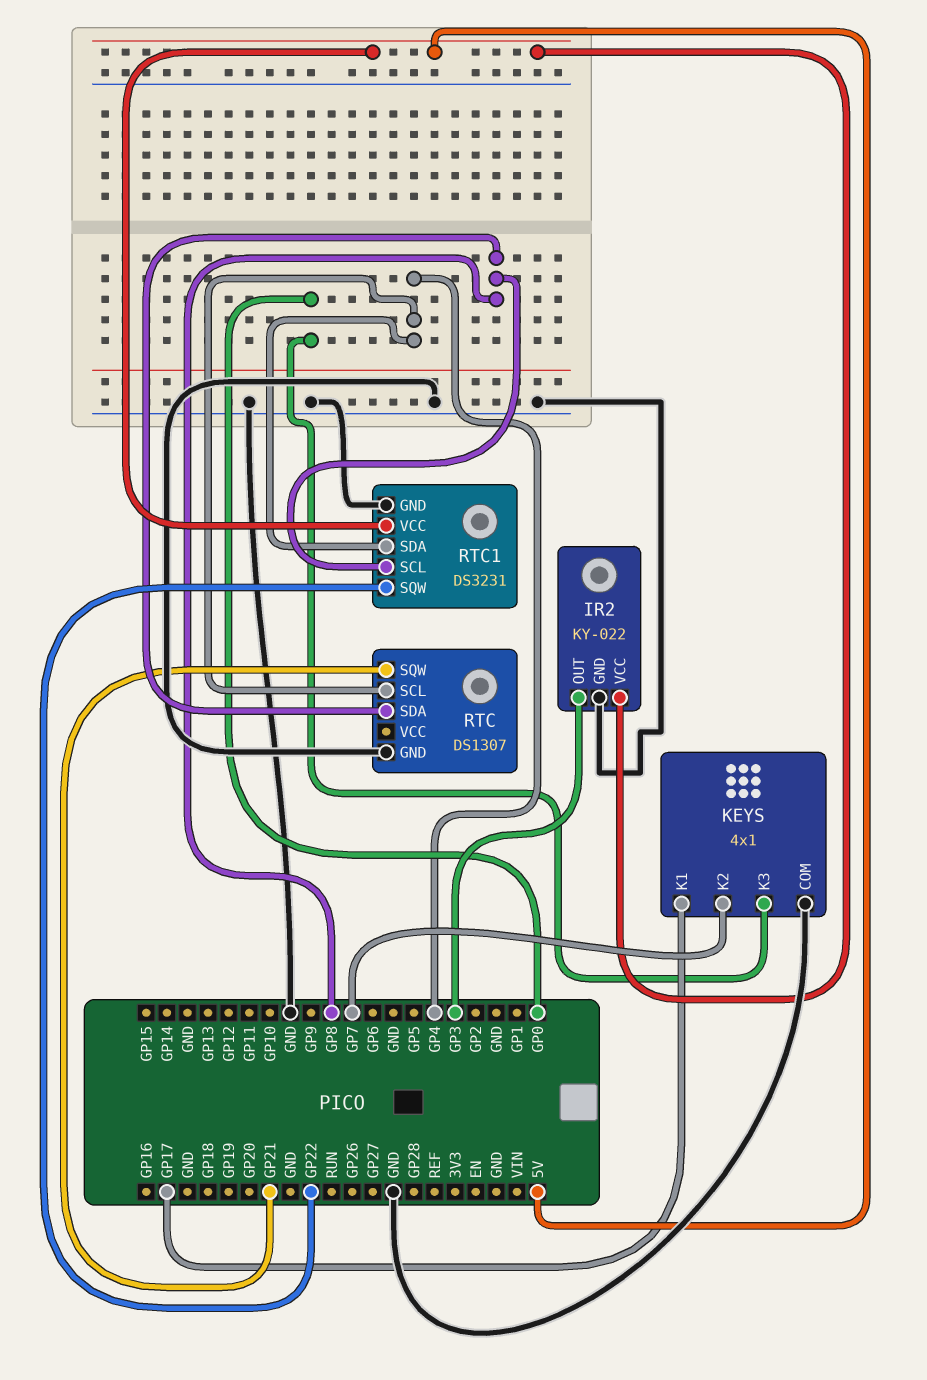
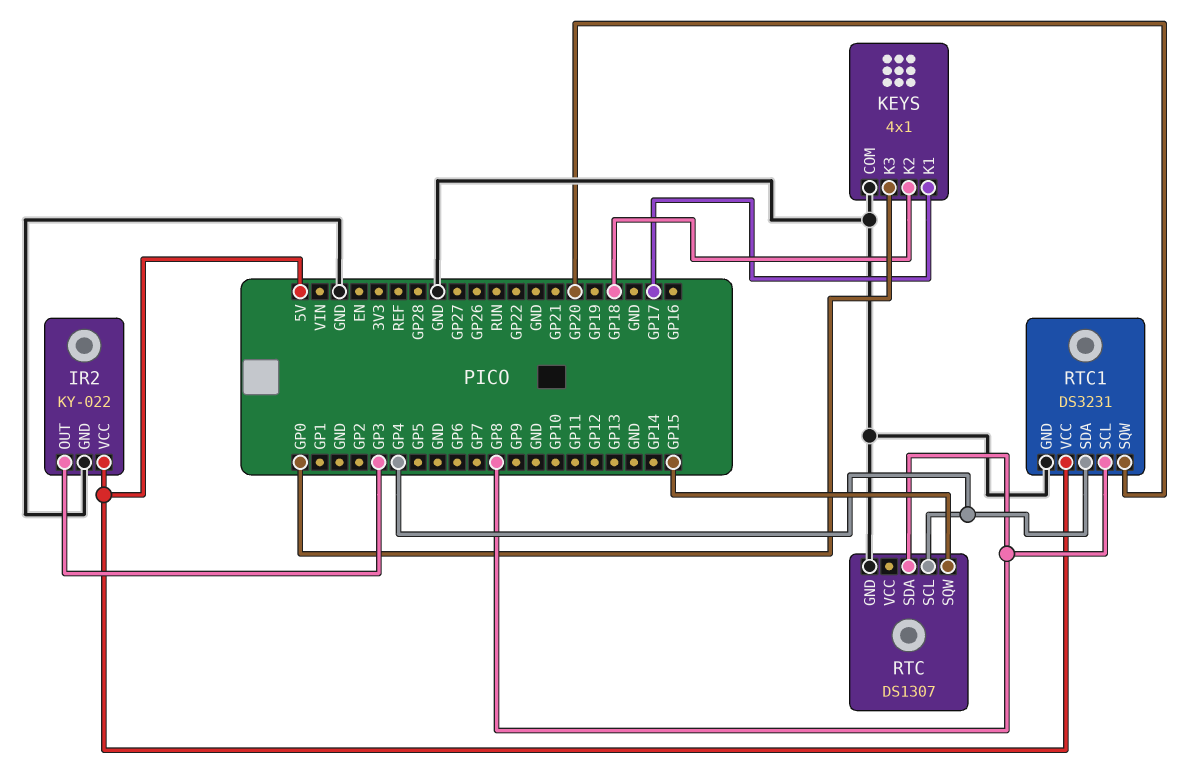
KEYS pin K2: GP7 -> GP18
RTC pin SQW: GP21 -> GP15
RTC1 pin SQW: GP22 -> GP20

